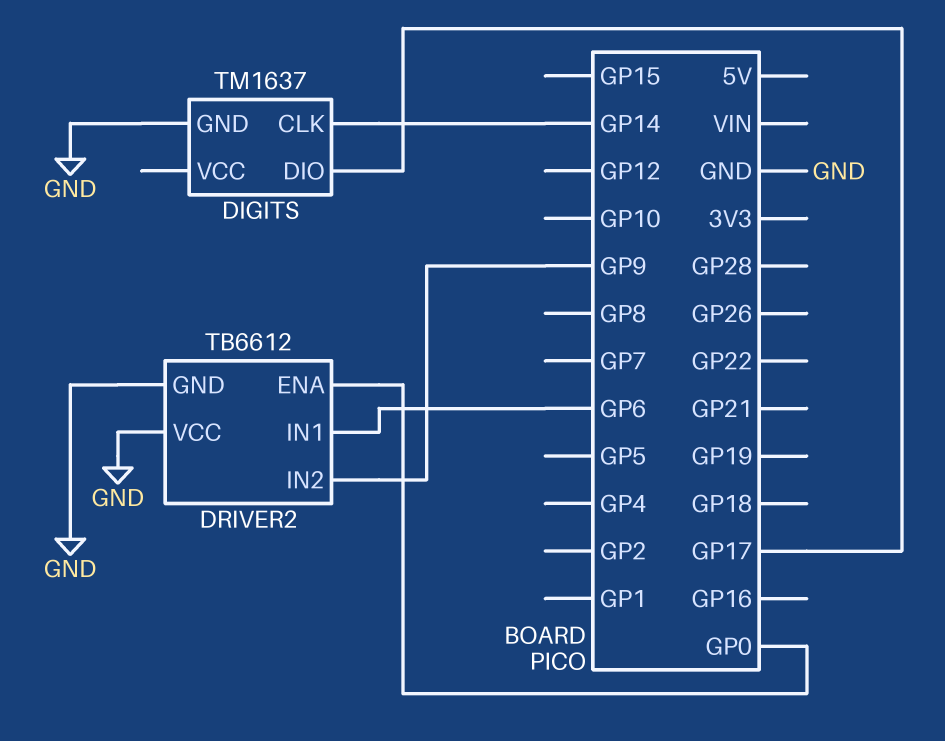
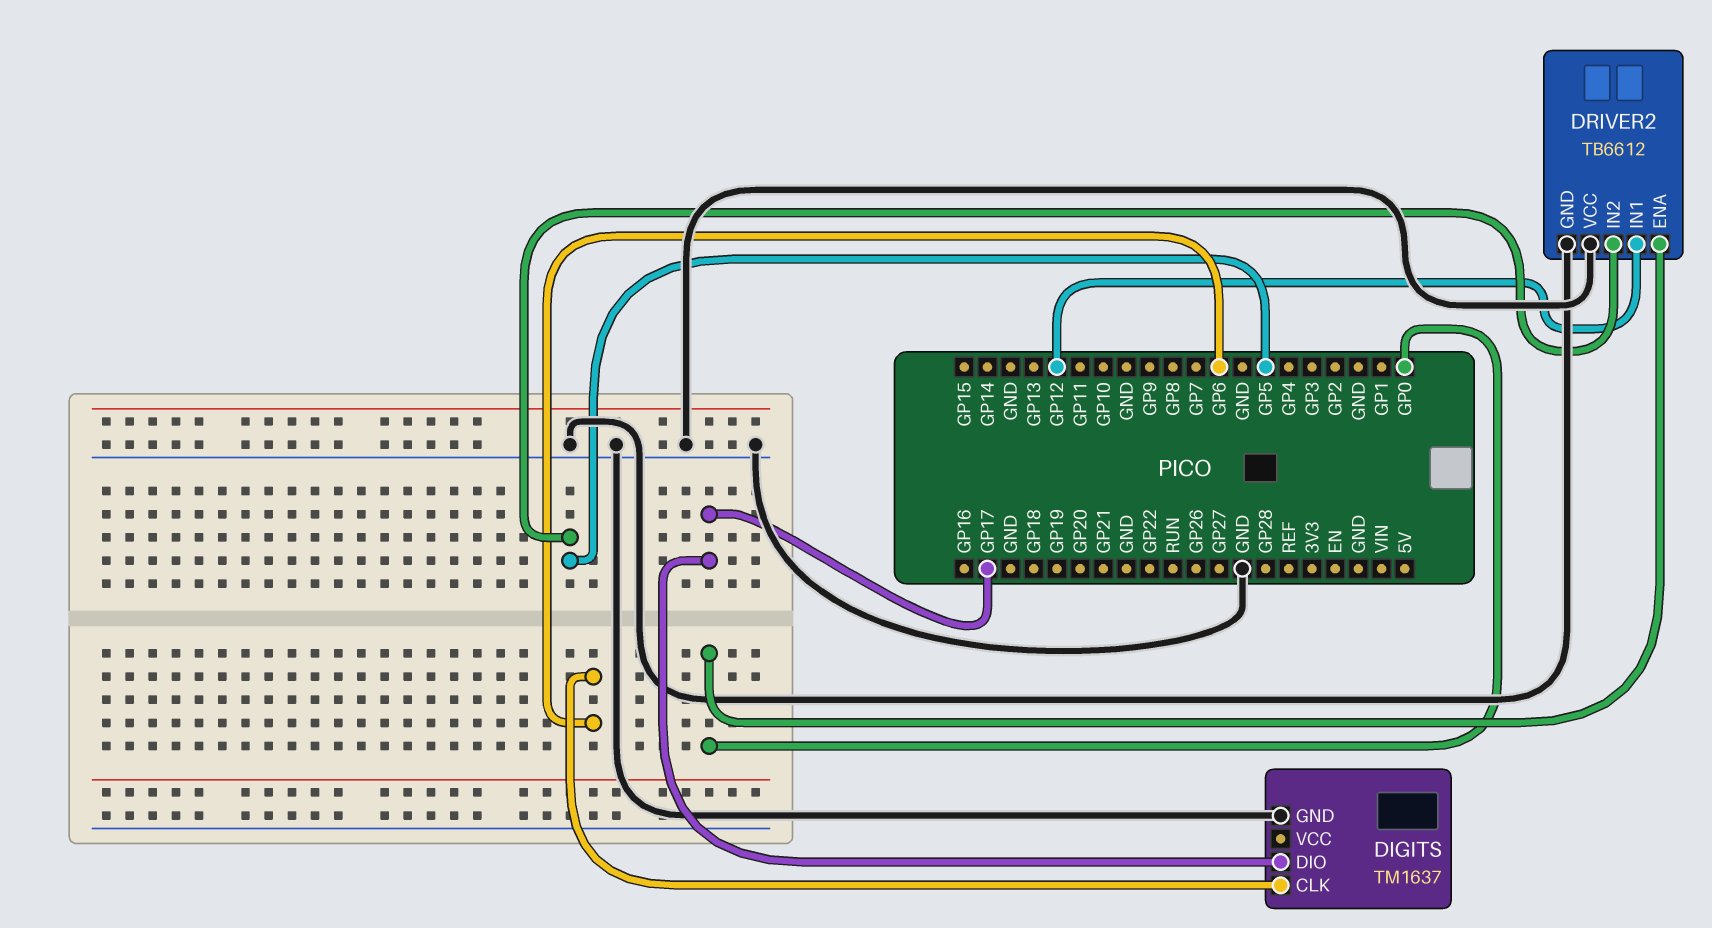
DIGITS pin CLK: GP14 -> GP6
DRIVER2 pin IN1: GP6 -> GP12
DRIVER2 pin IN2: GP9 -> GP5

